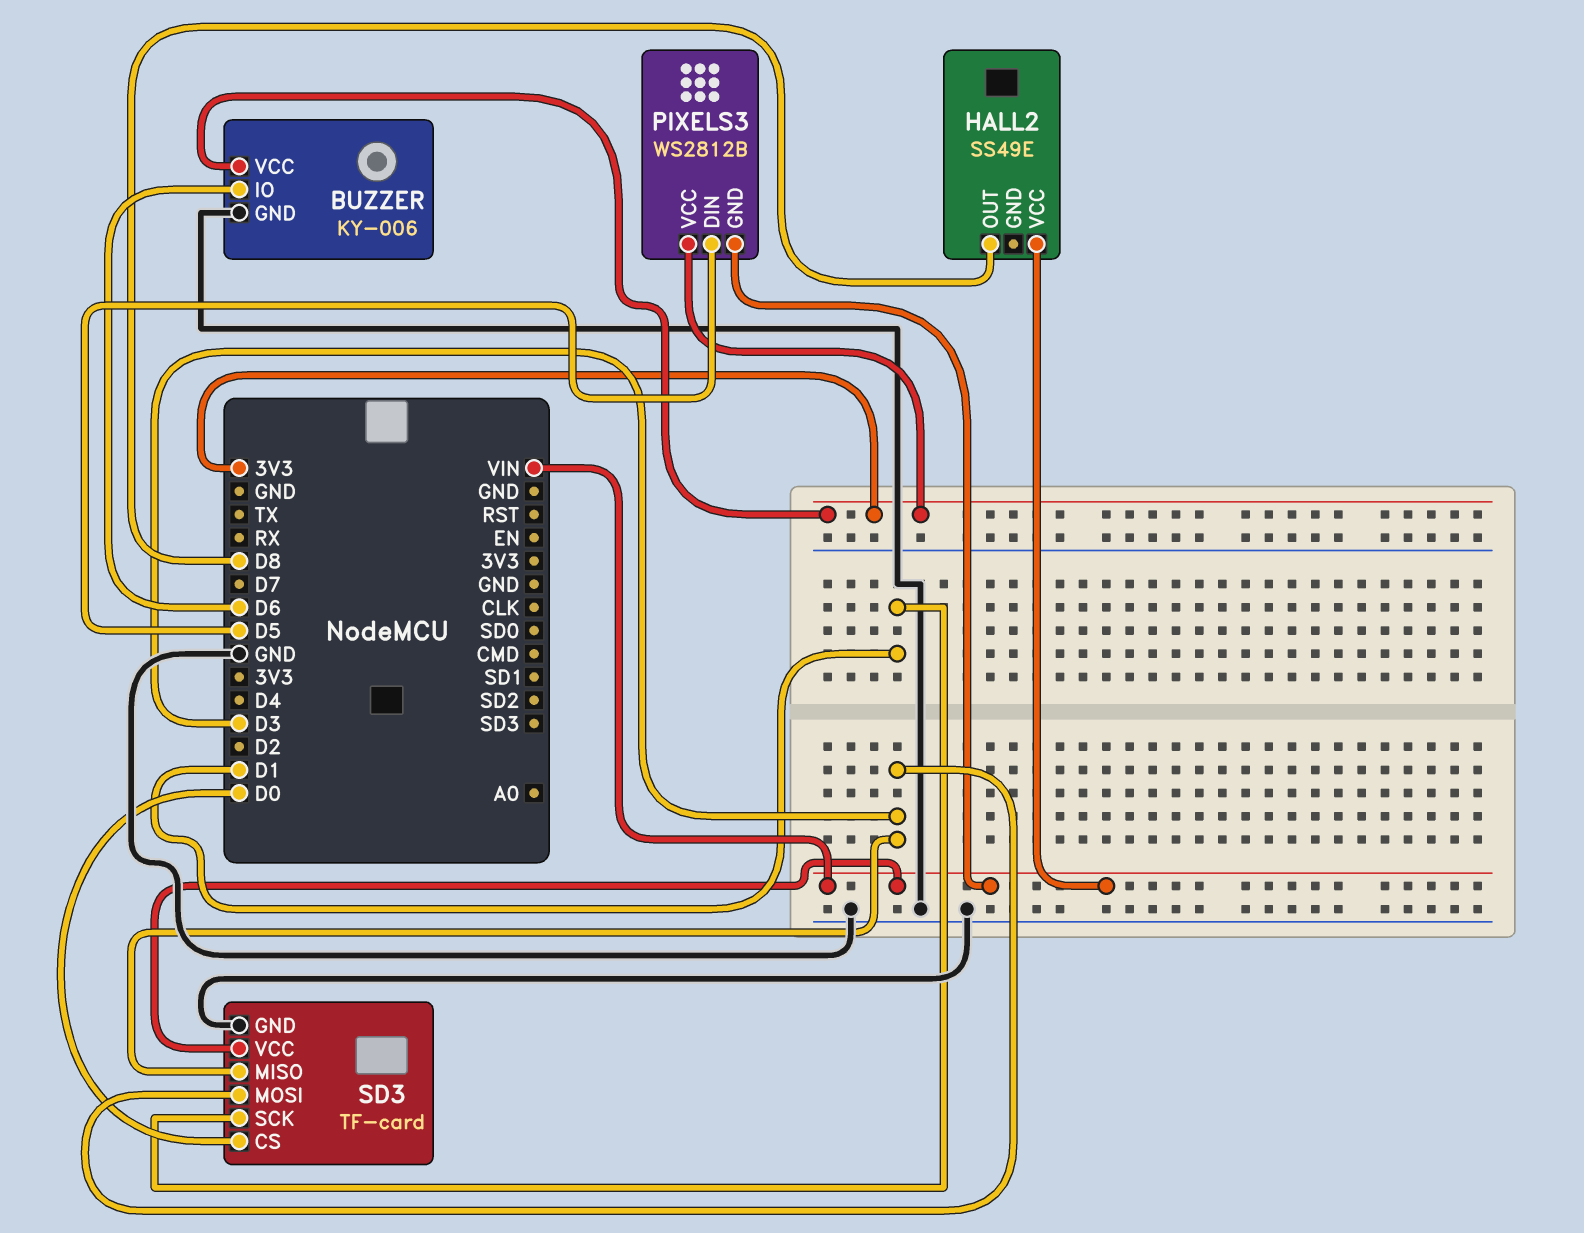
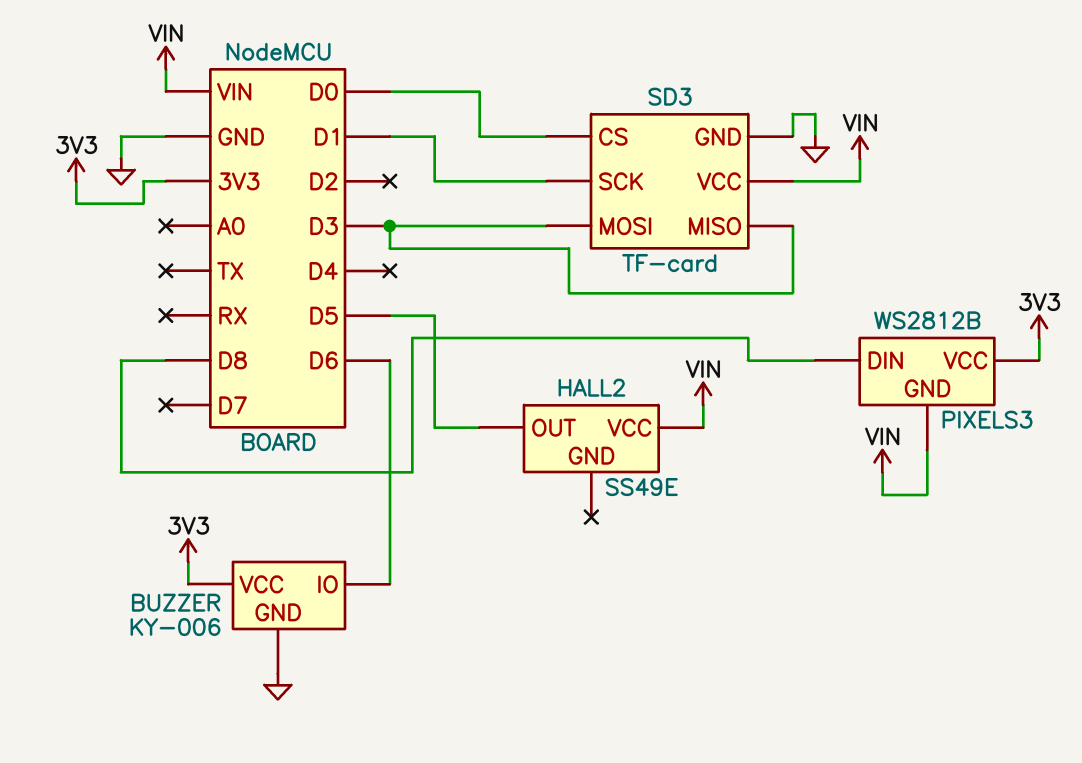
HALL2 pin OUT: D8 -> D5
PIXELS3 pin DIN: D5 -> D8

